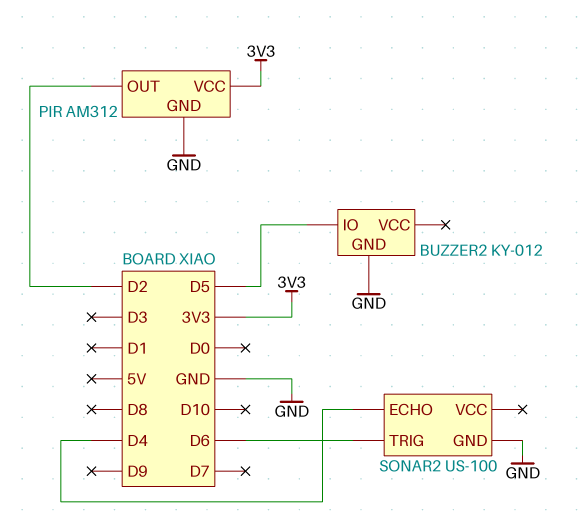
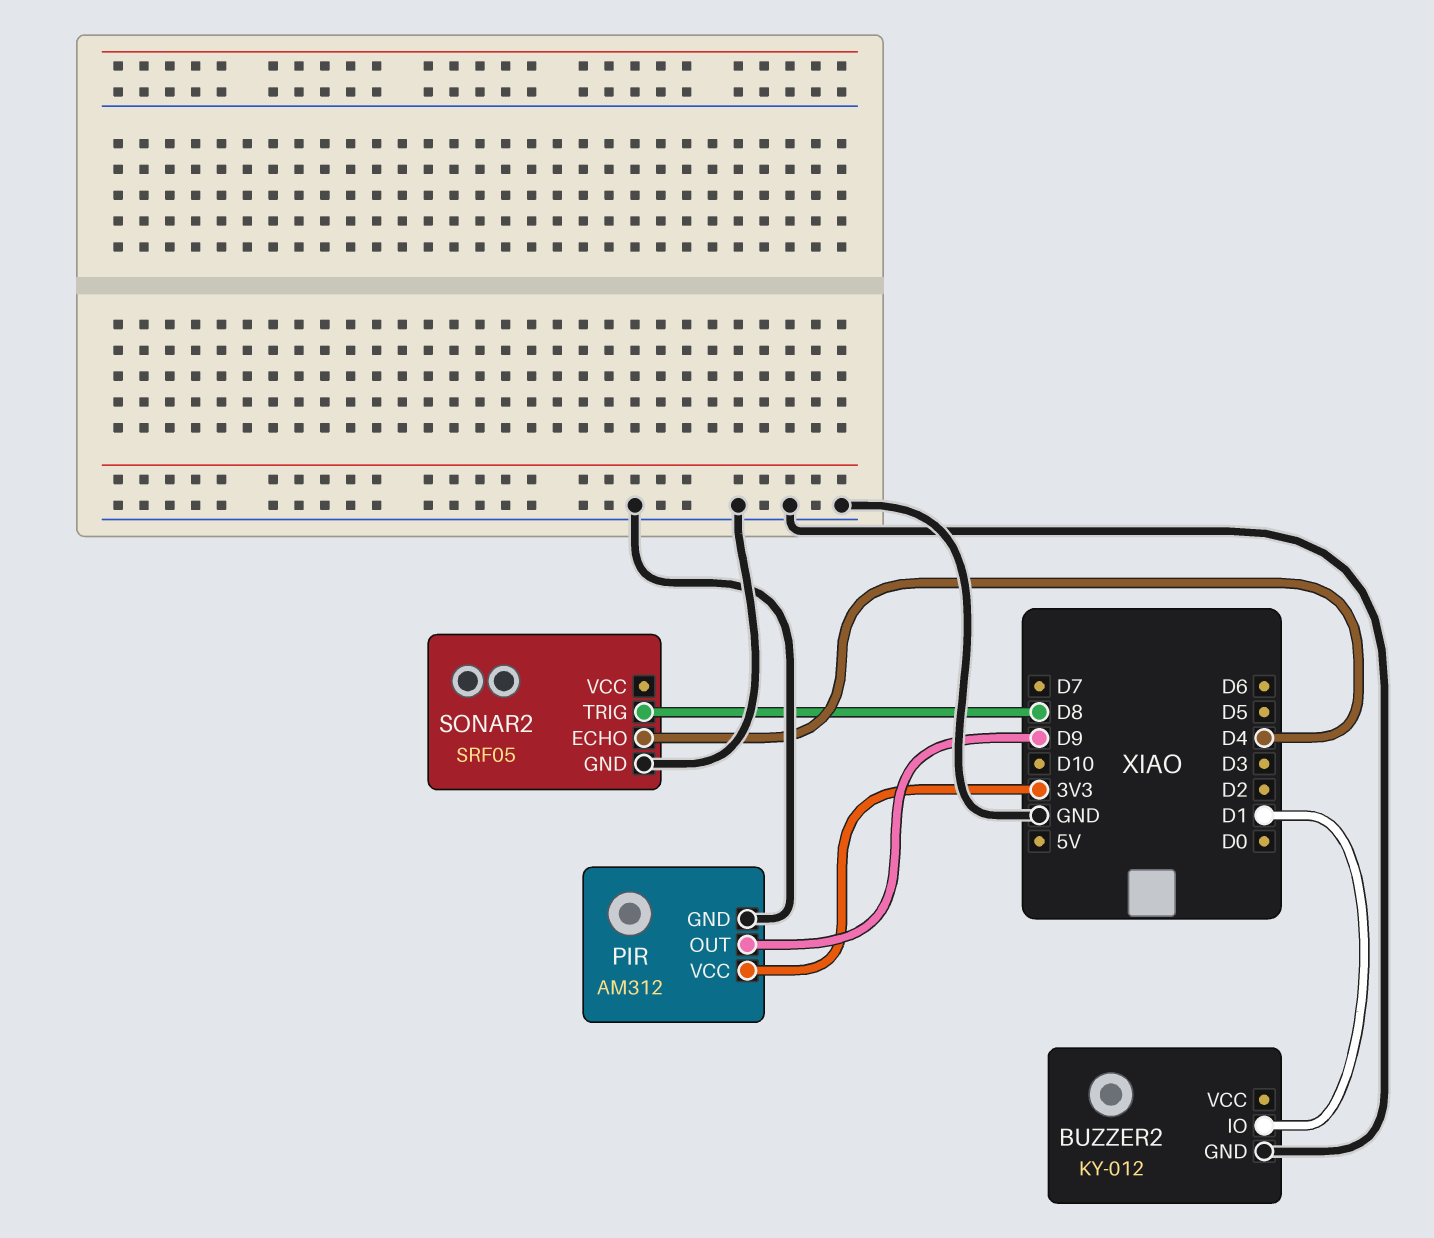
BUZZER2 pin IO: D5 -> D1
PIR pin OUT: D2 -> D9
SONAR2: US-100 -> SRF05
SONAR2 pin TRIG: D6 -> D8

